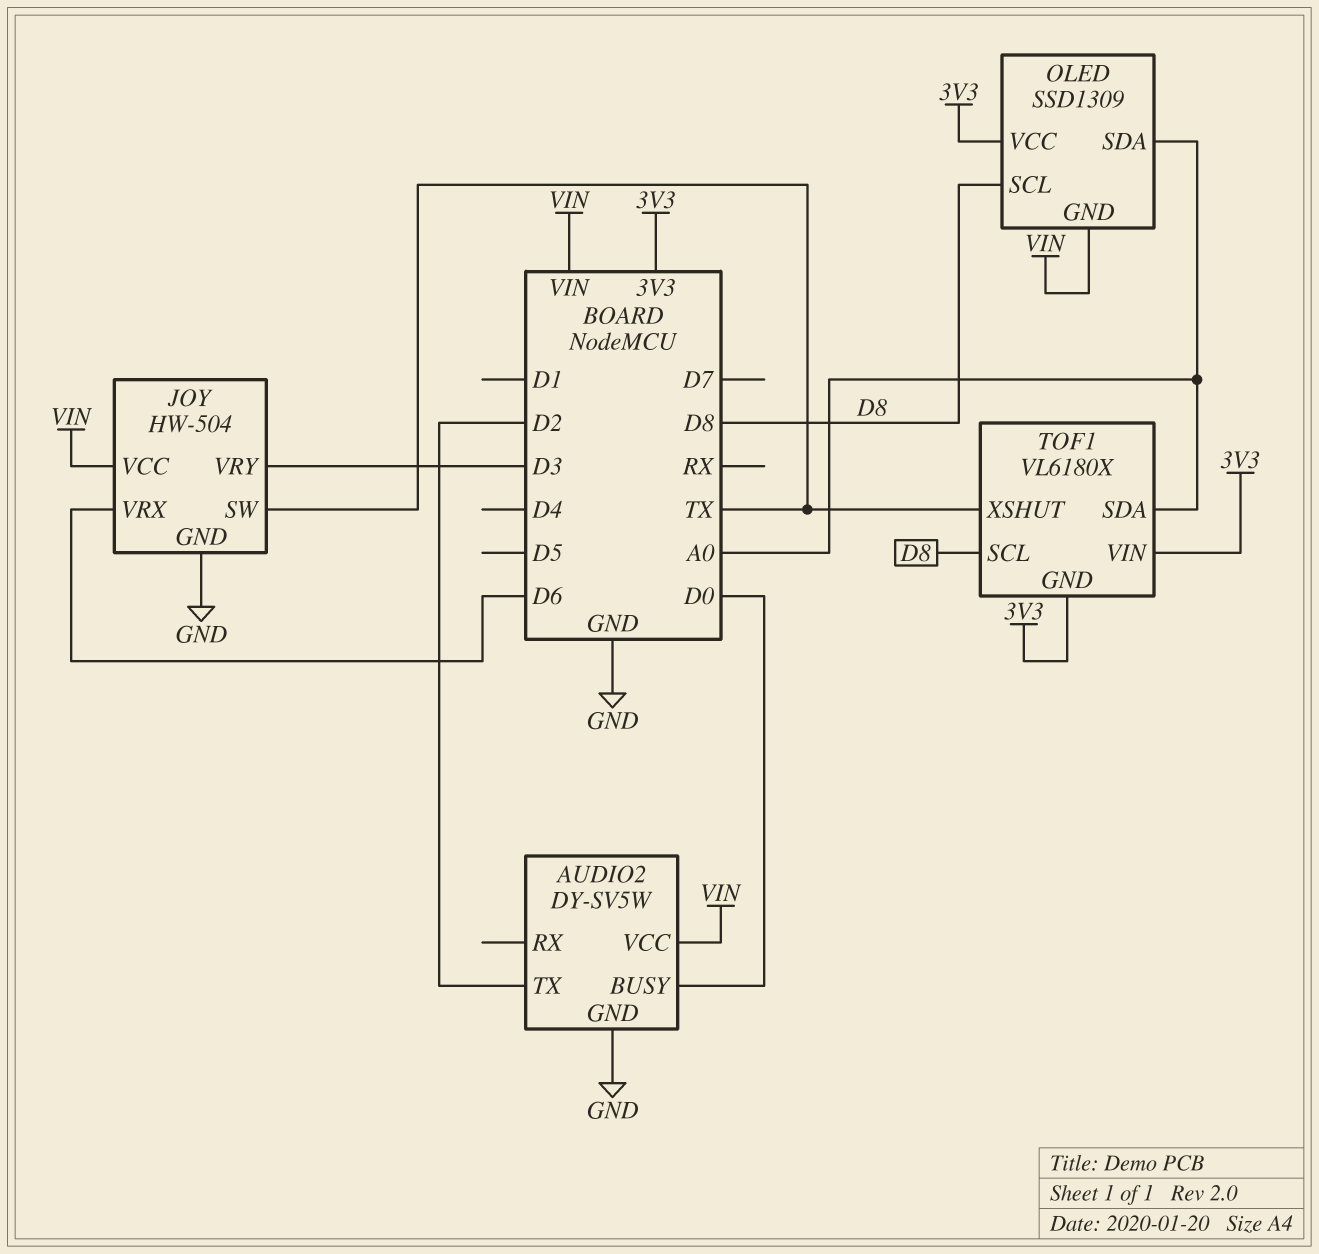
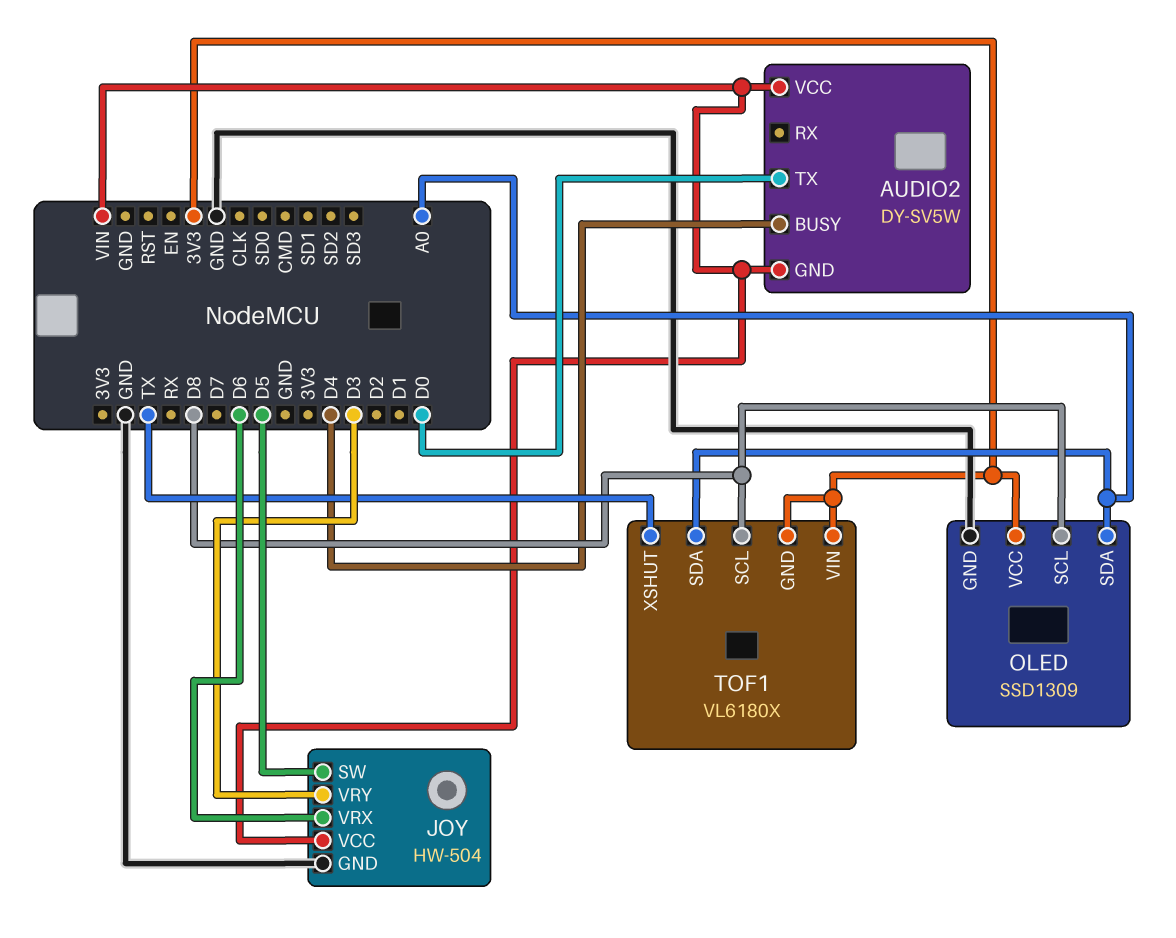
AUDIO2 pin BUSY: D0 -> D4
AUDIO2 pin GND: GND -> VIN
AUDIO2 pin TX: D2 -> D0
JOY pin SW: TX -> D5
OLED pin GND: VIN -> GND

